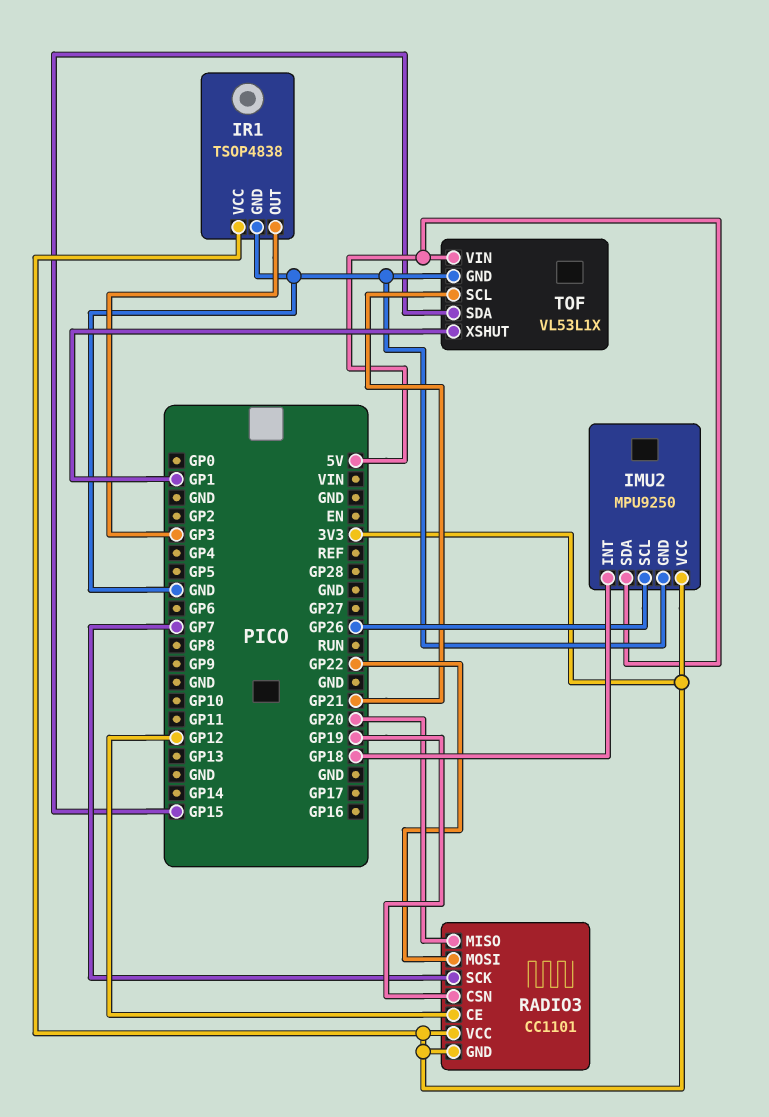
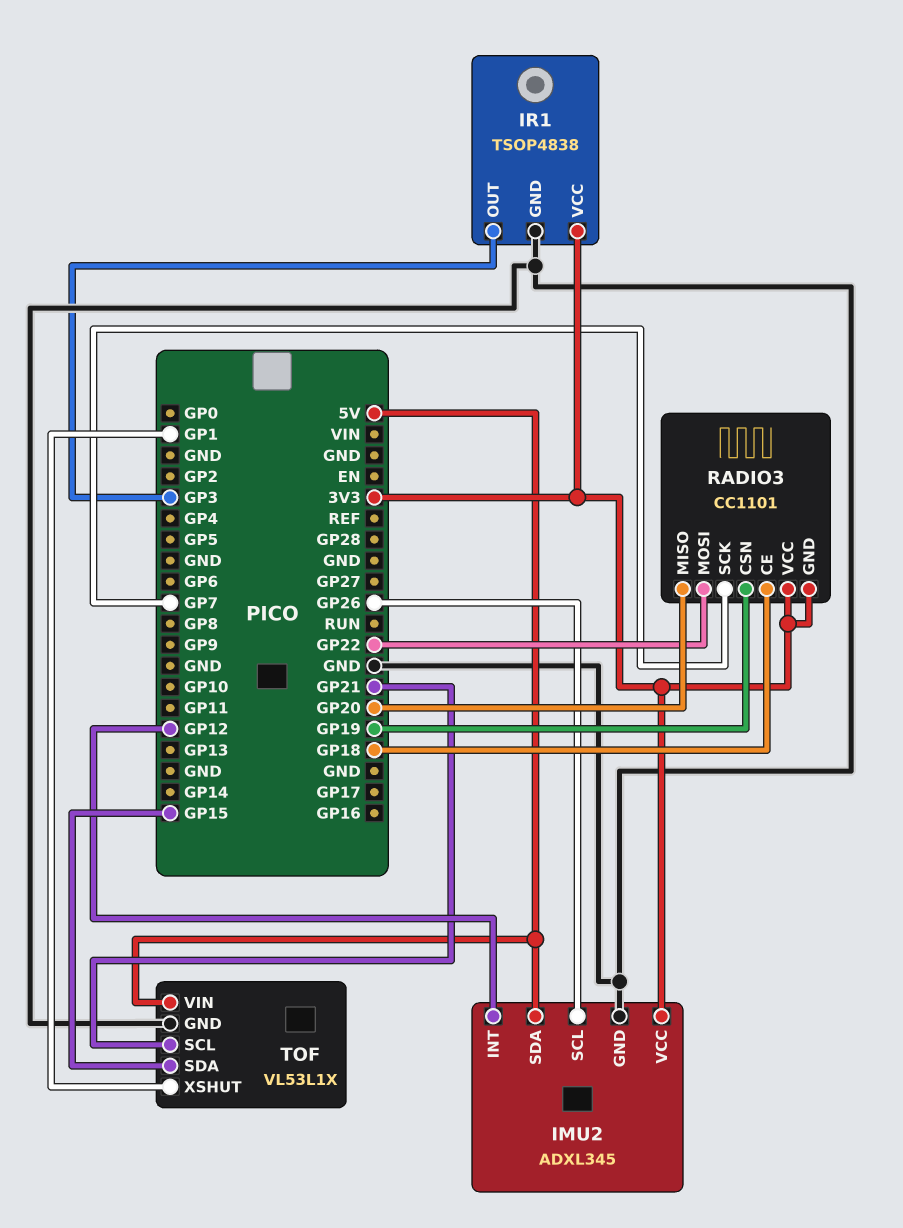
IMU2: MPU9250 -> ADXL345
IMU2 pin INT: GP18 -> GP12
RADIO3 pin CE: GP12 -> GP18

